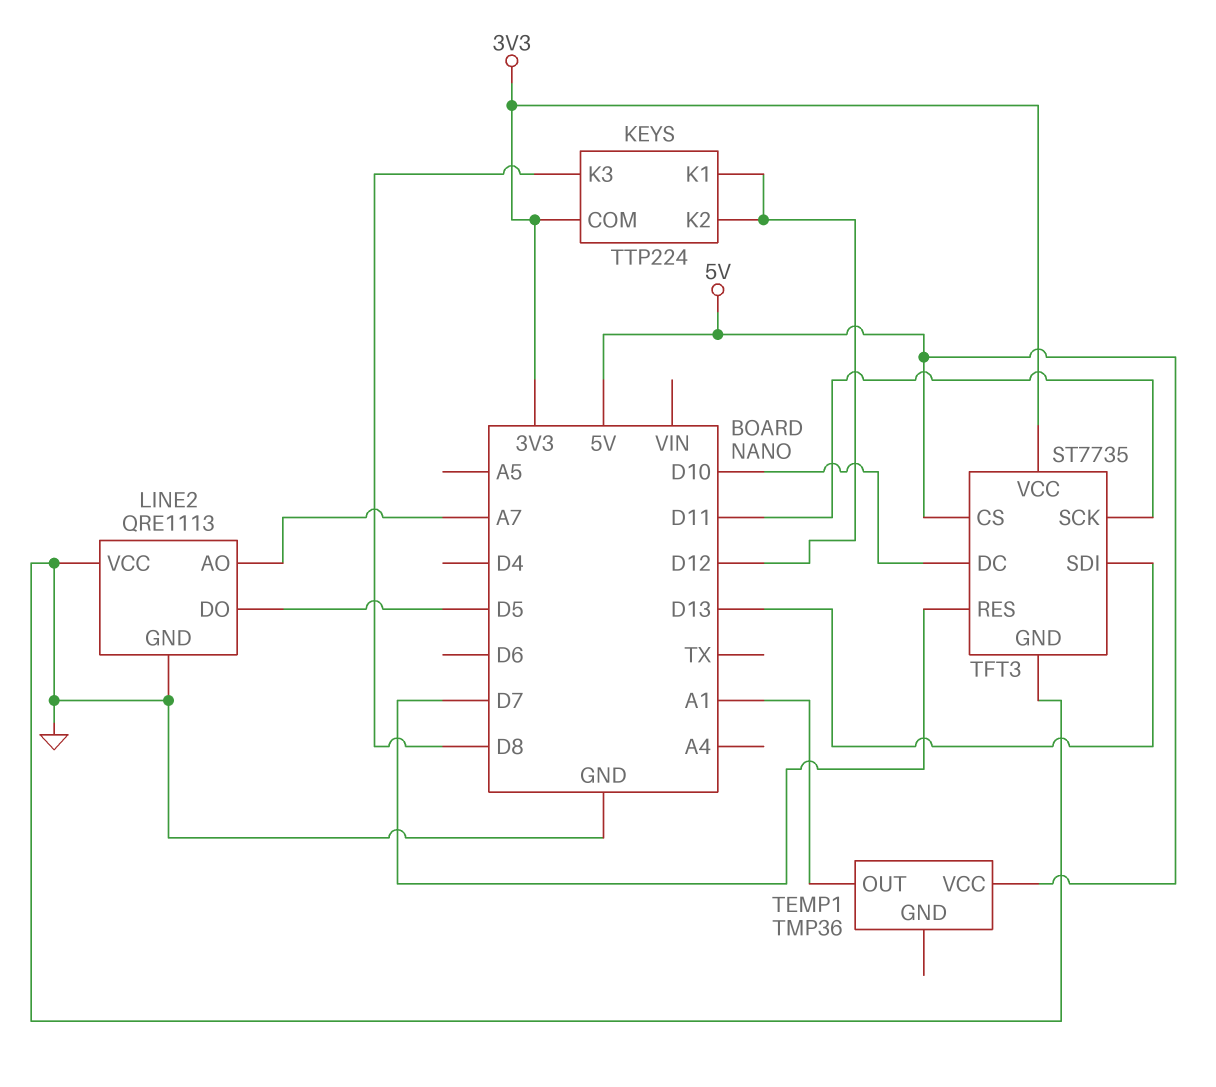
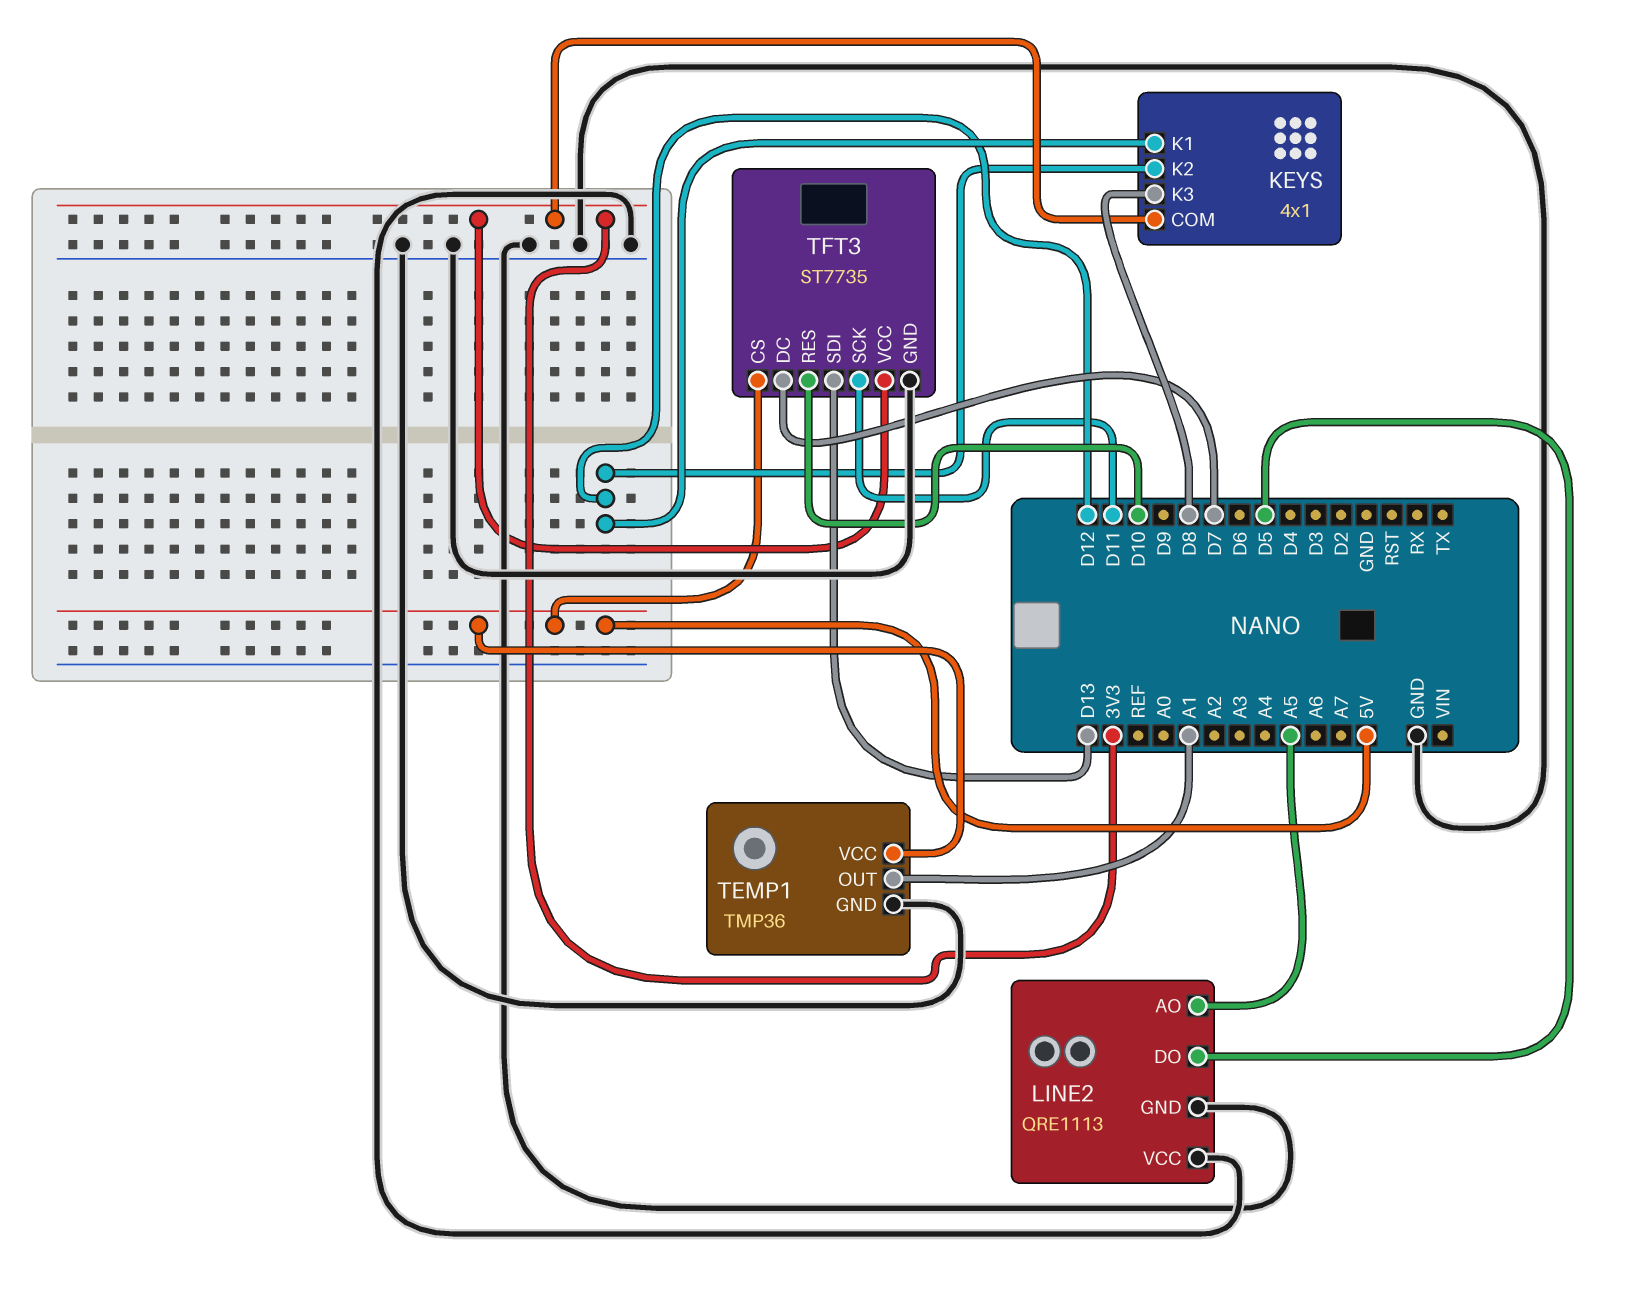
KEYS: TTP224 -> 4x1
LINE2 pin AO: A7 -> A5
TEMP1 pin GND: none -> GND
TFT3 pin DC: D10 -> D7
TFT3 pin RES: D7 -> D10

